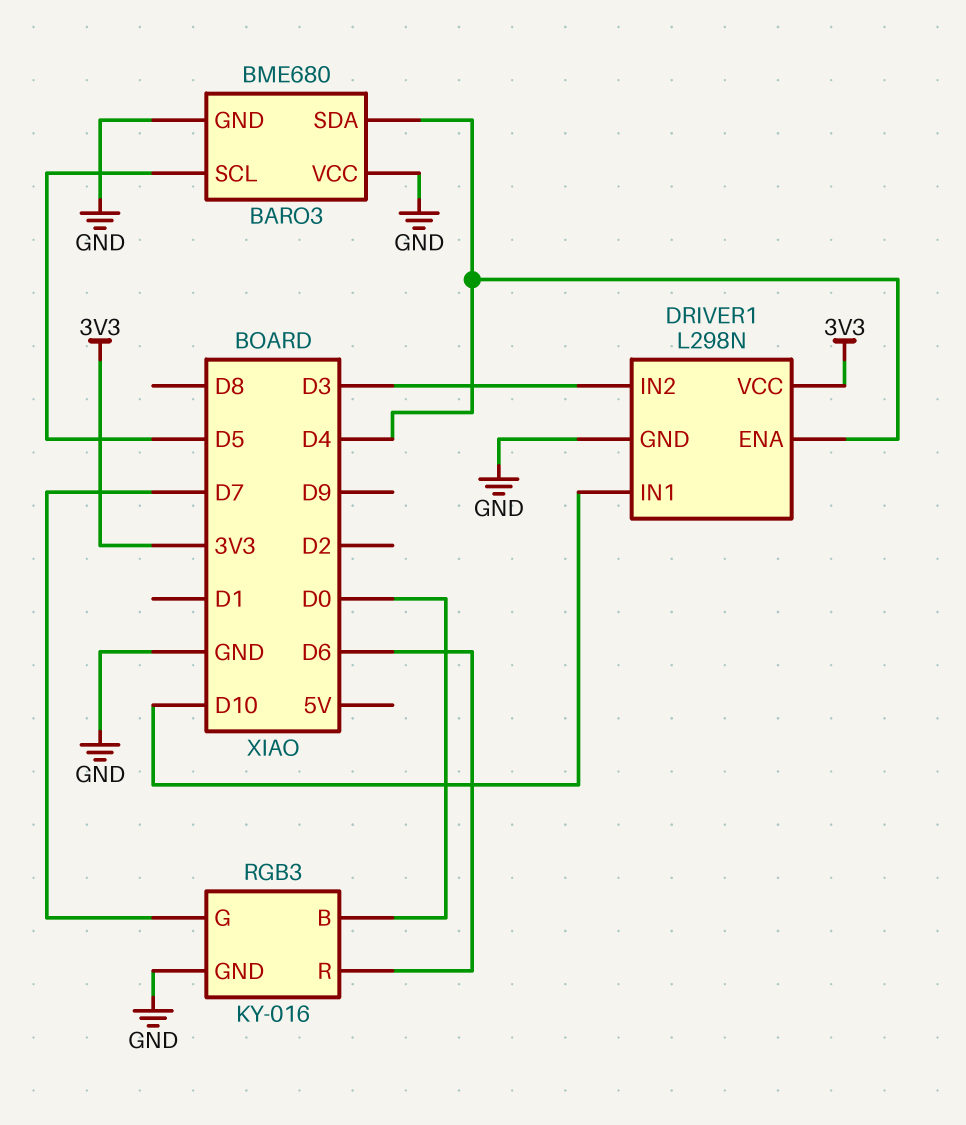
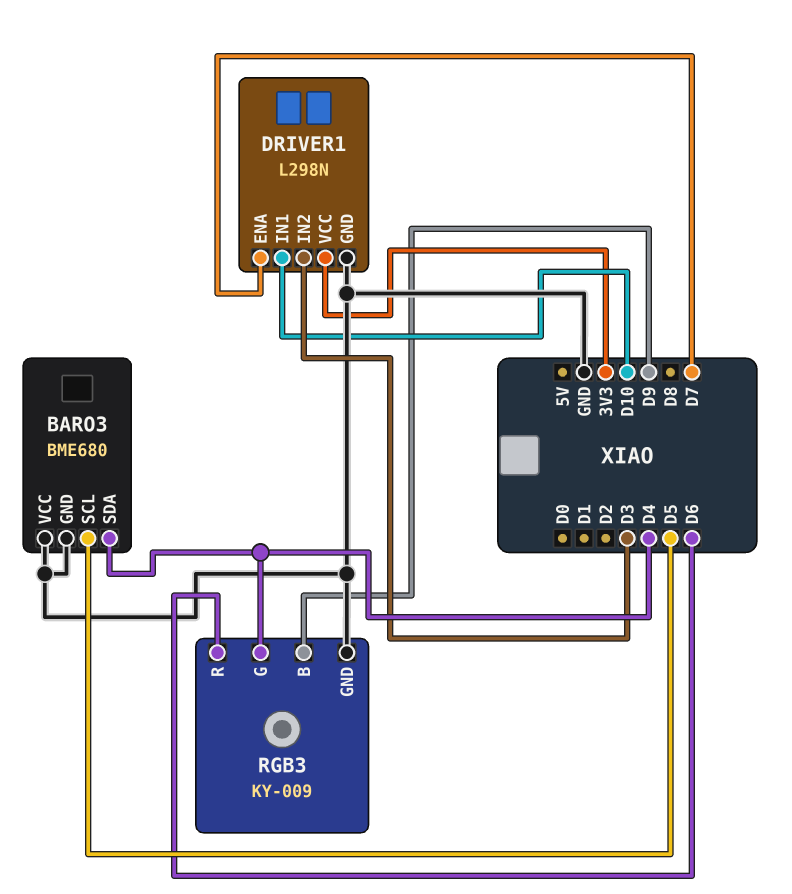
DRIVER1 pin ENA: D4 -> D7
RGB3: KY-016 -> KY-009
RGB3 pin B: D0 -> D9
RGB3 pin G: D7 -> D4

